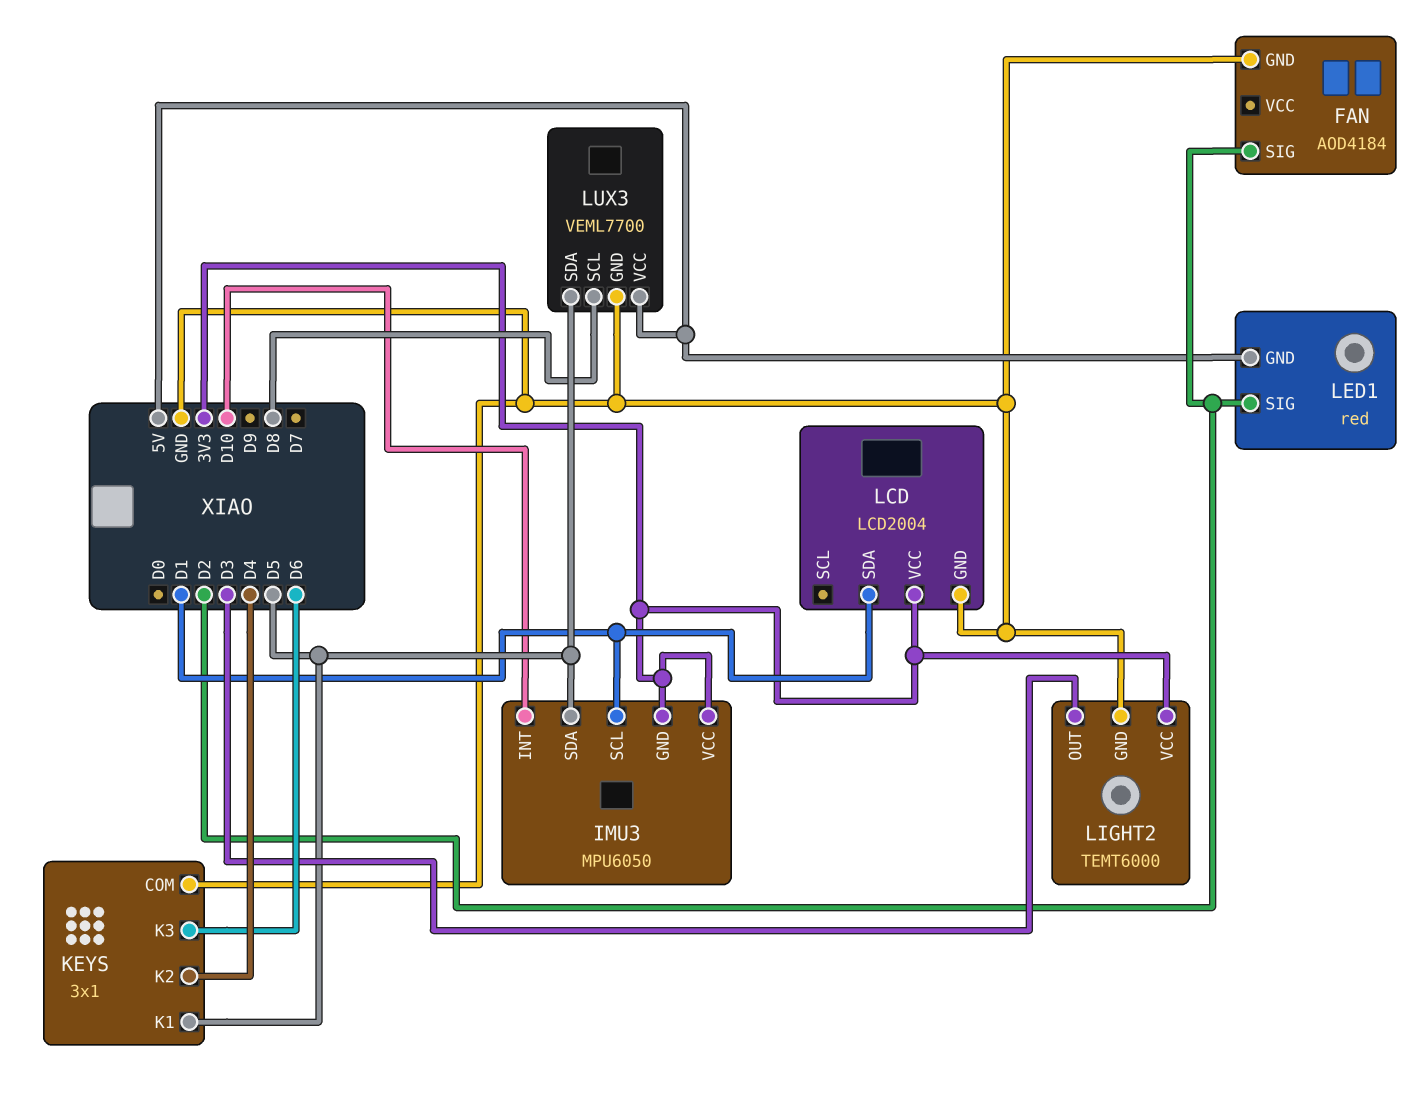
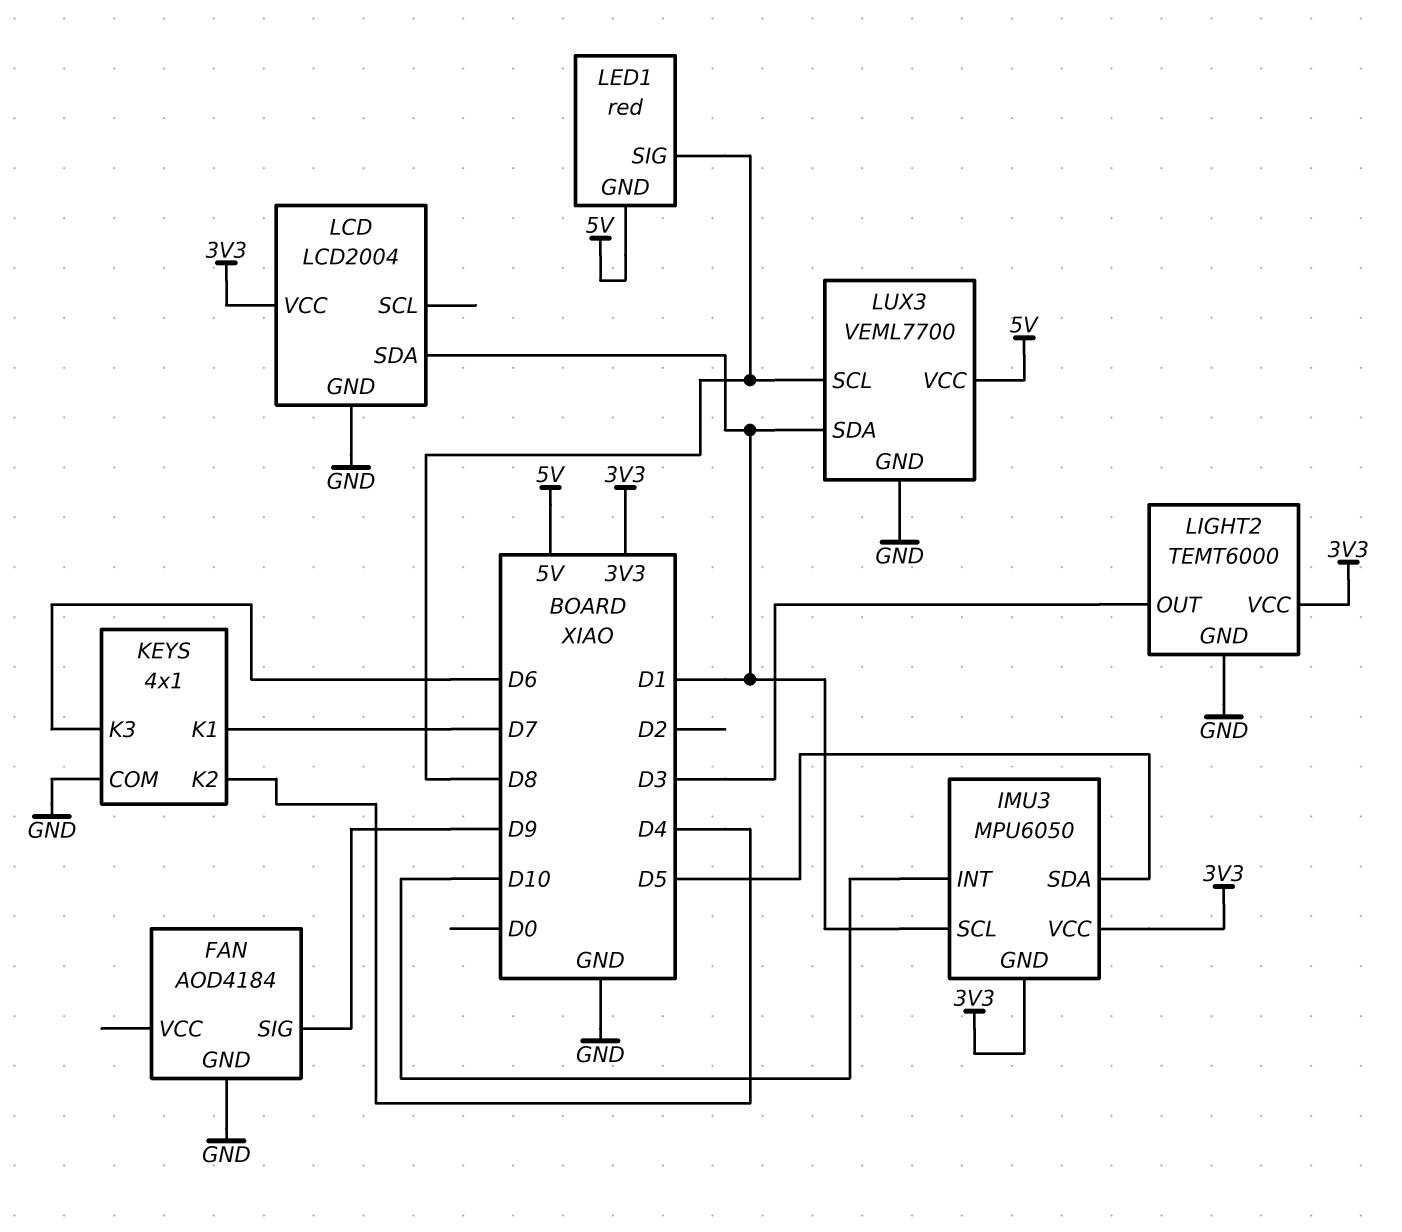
FAN pin SIG: D2 -> D9
KEYS: 3x1 -> 4x1
KEYS pin K1: D5 -> D7
LED1 pin SIG: D2 -> D8
LUX3 pin SDA: D5 -> D1

